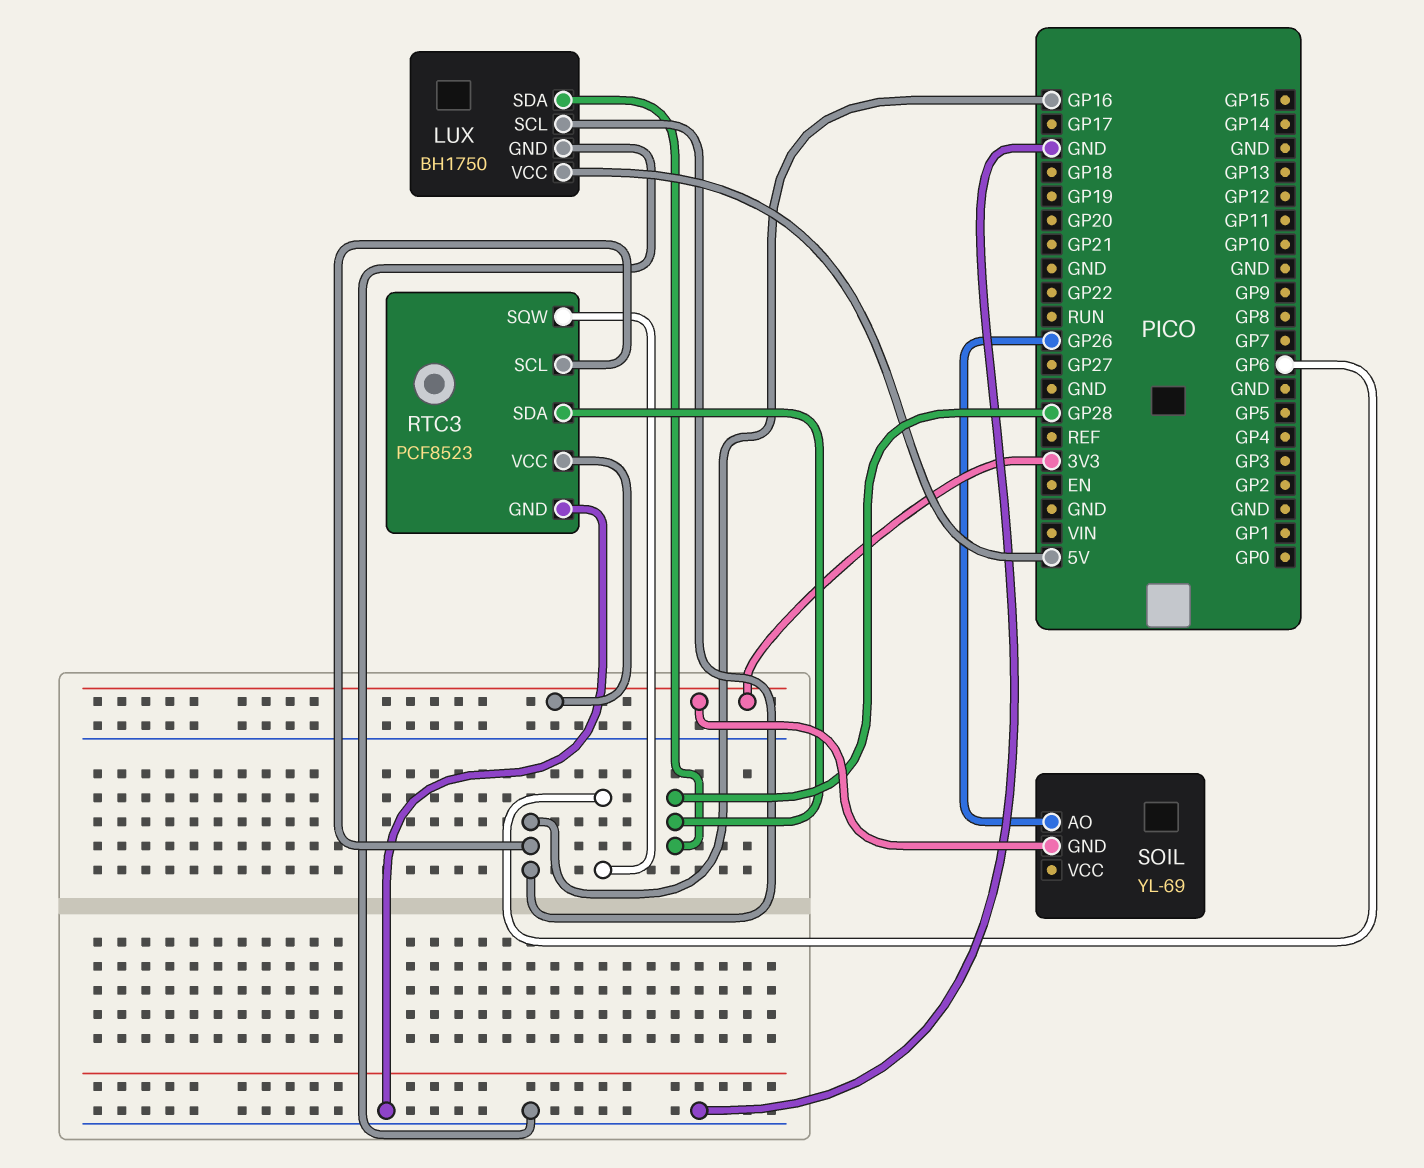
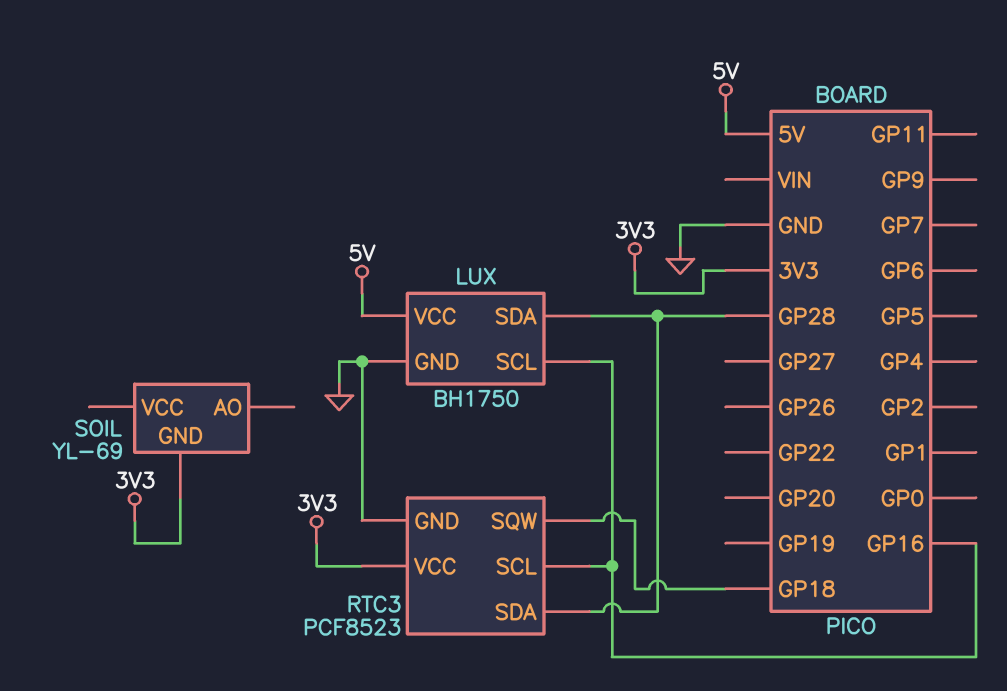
RTC3 pin SQW: GP6 -> GP18
SOIL pin AO: GP26 -> none

